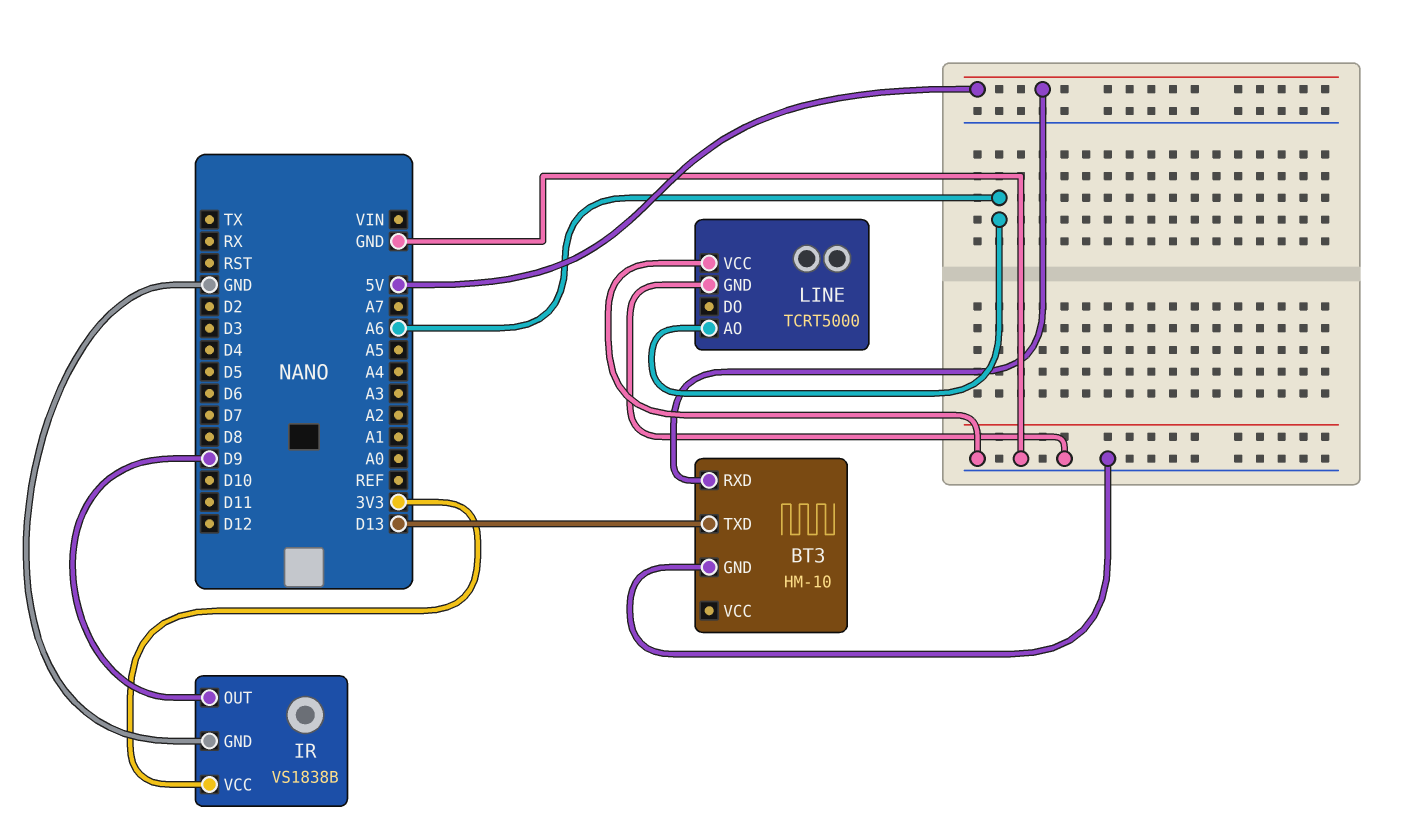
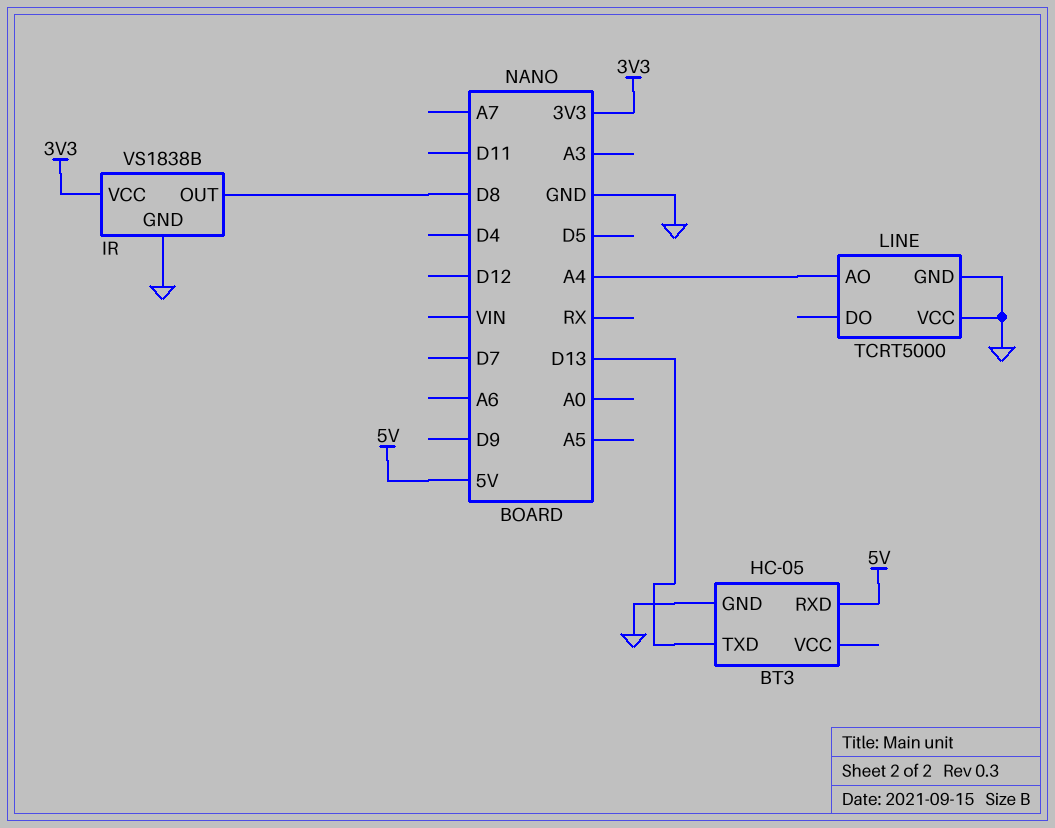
BT3: HM-10 -> HC-05
IR pin OUT: D9 -> D8
LINE pin AO: A6 -> A4

